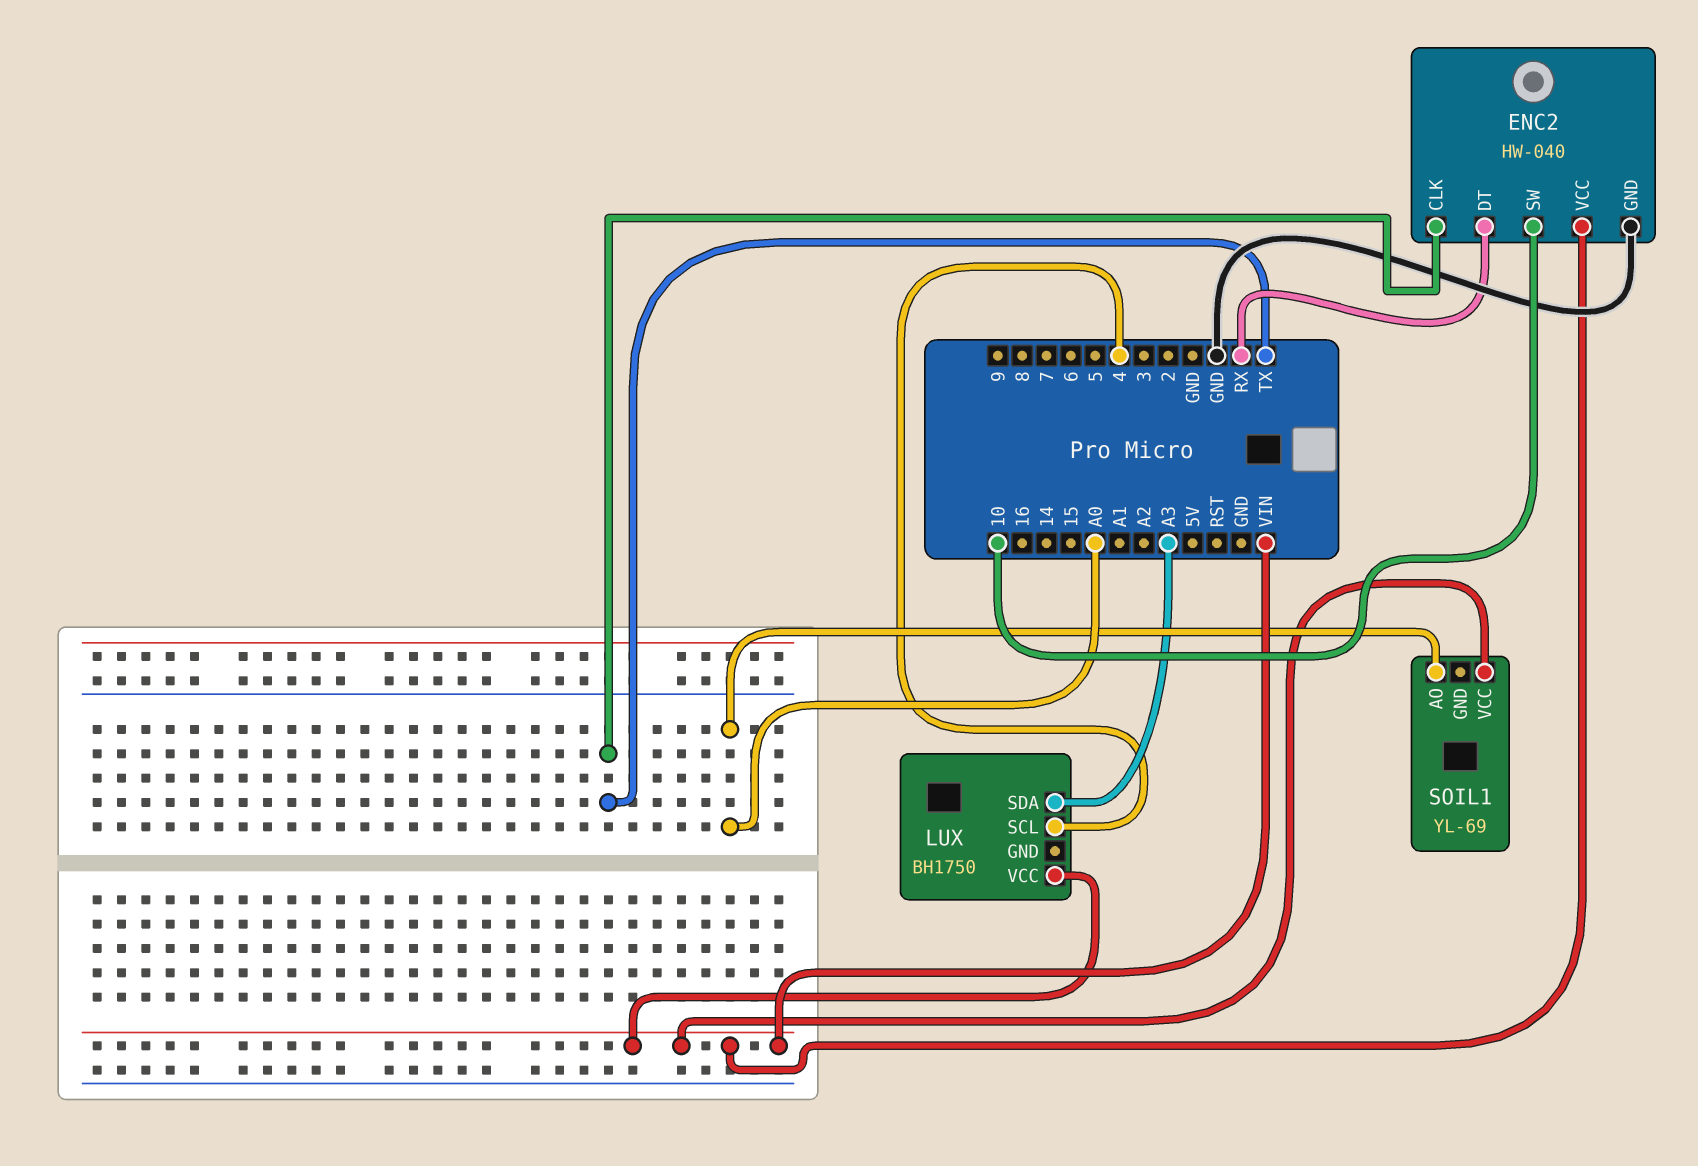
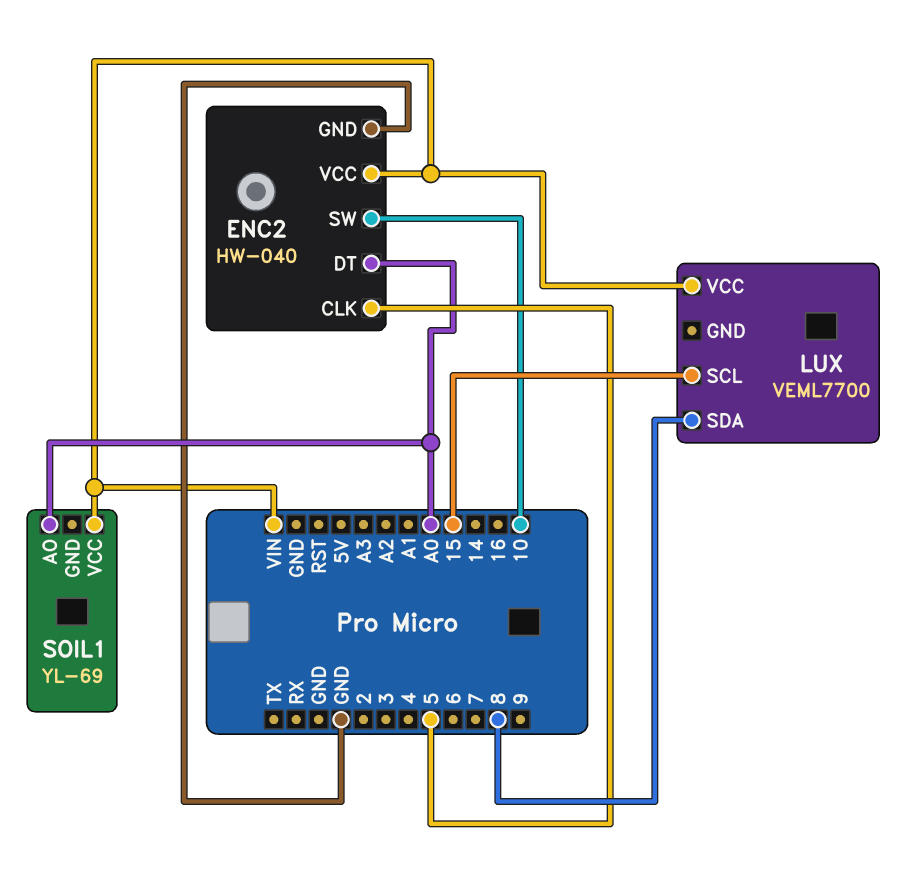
ENC2 pin CLK: TX -> 5
ENC2 pin DT: RX -> A0
LUX: BH1750 -> VEML7700
LUX pin SCL: 4 -> 15
LUX pin SDA: A3 -> 8

